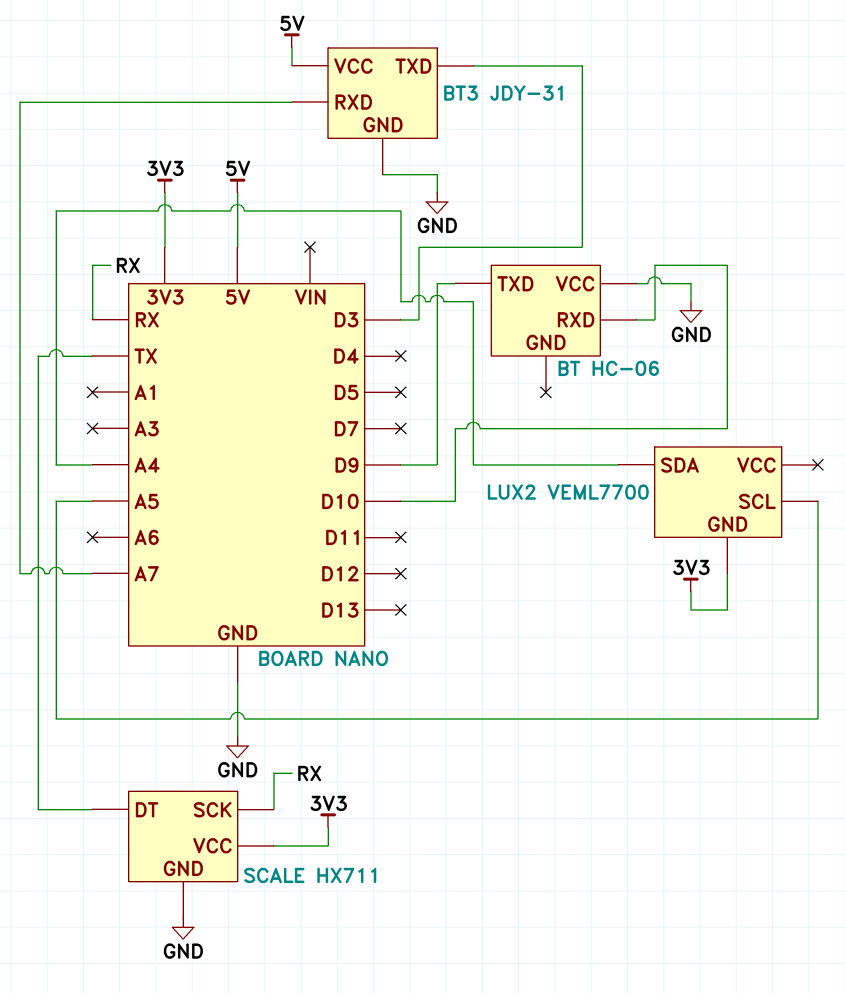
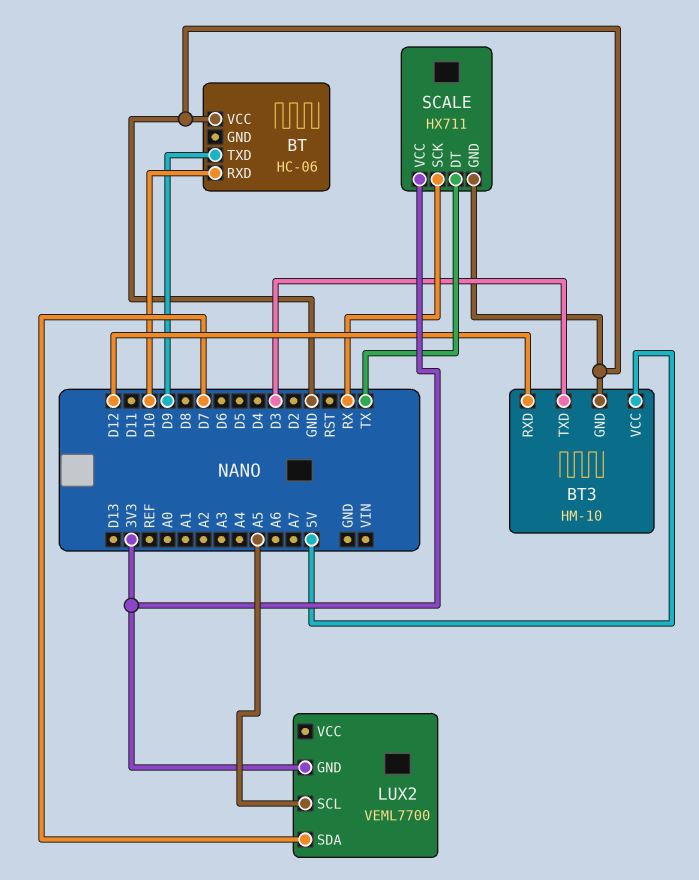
BT3: JDY-31 -> HM-10
BT3 pin RXD: A7 -> D12
LUX2 pin SDA: A4 -> D7

